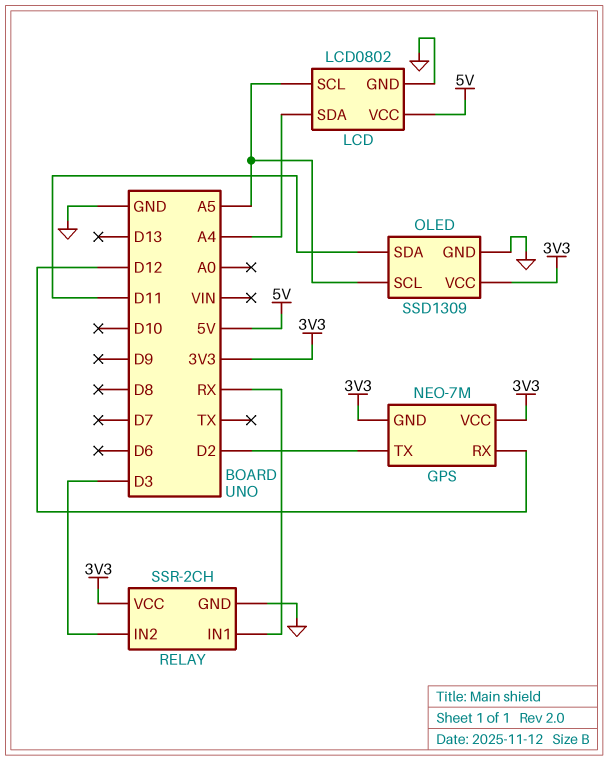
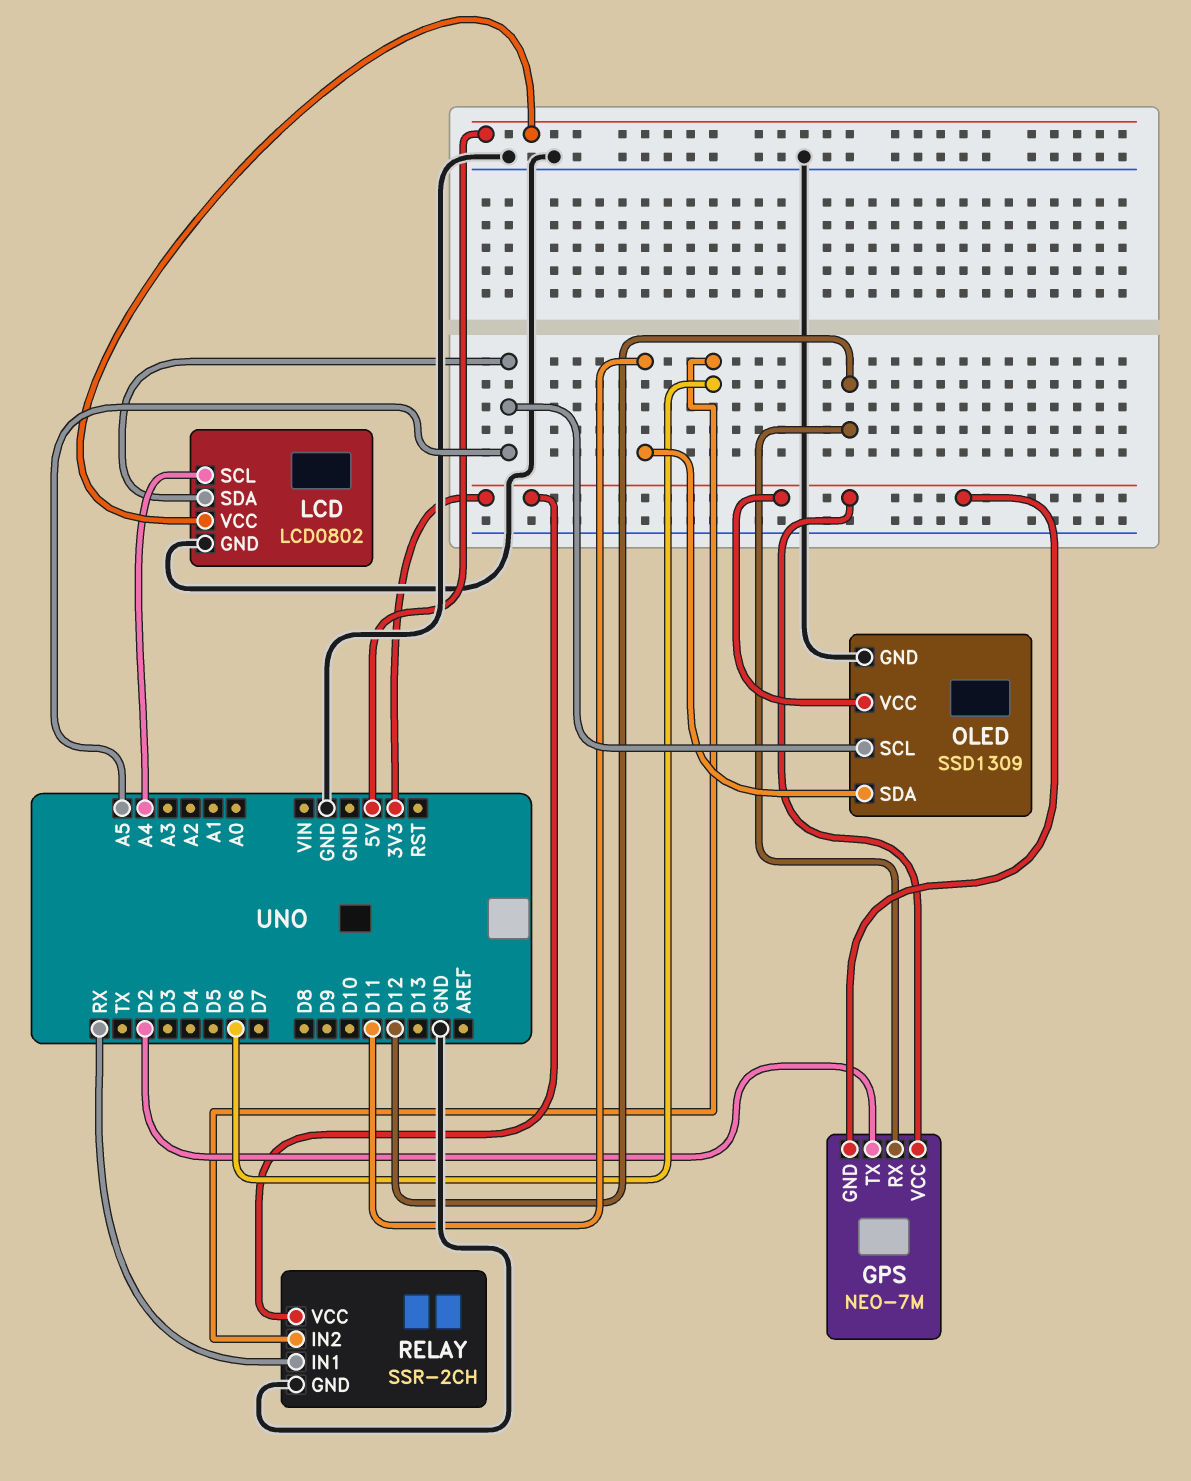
LCD pin SCL: A5 -> A4
LCD pin SDA: A4 -> A5
RELAY pin IN2: D3 -> D6

